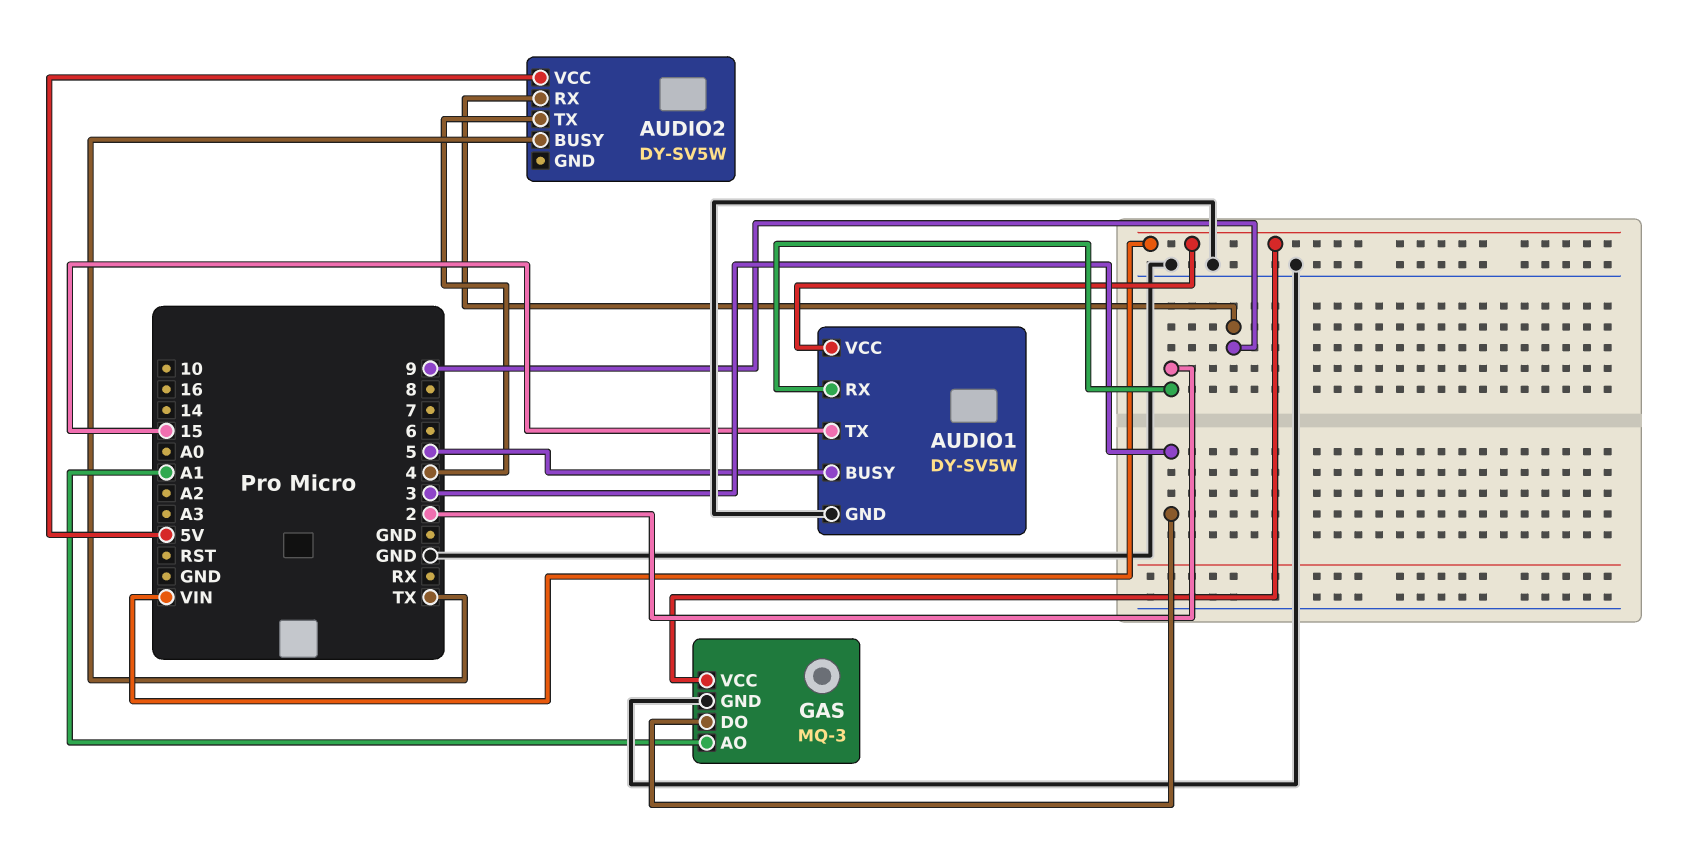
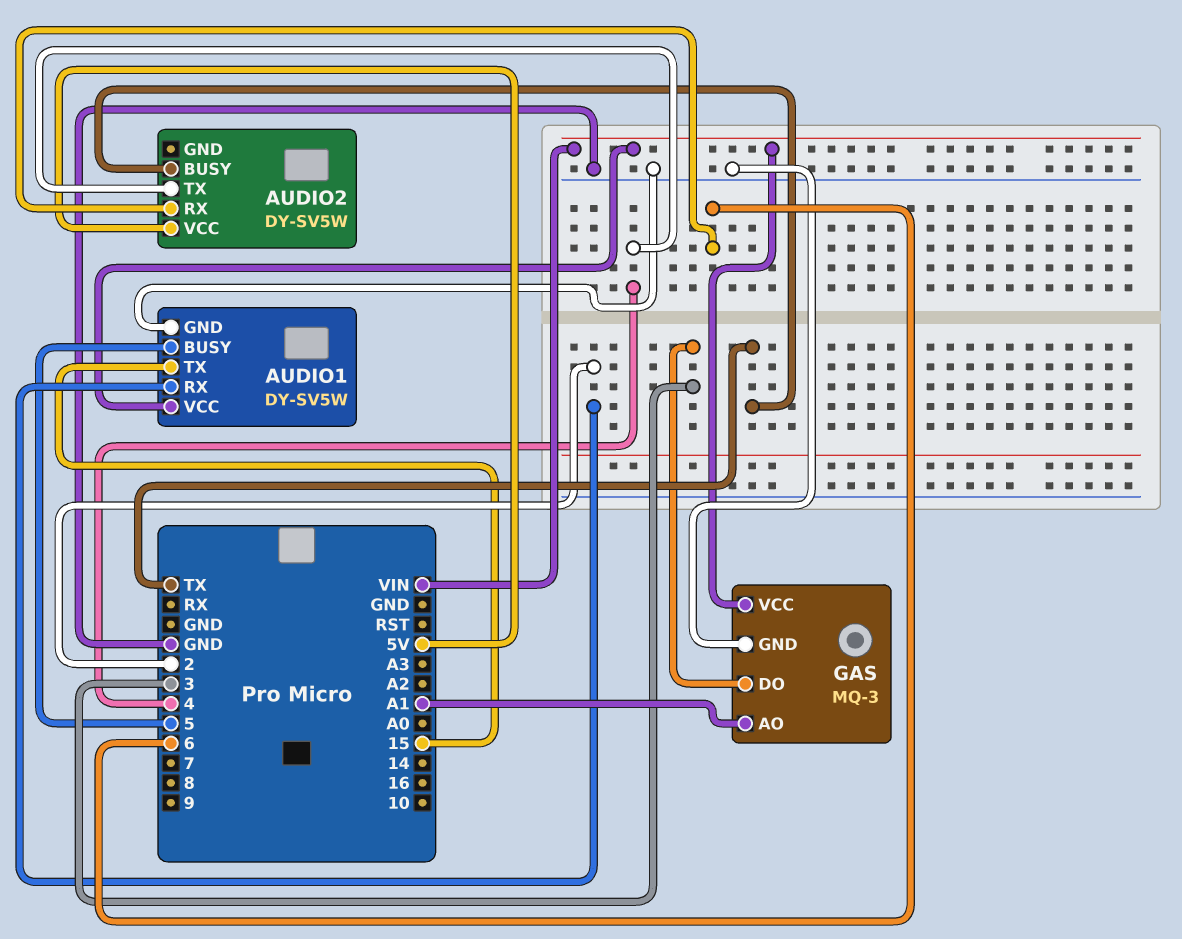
AUDIO2 pin RX: 9 -> 6

